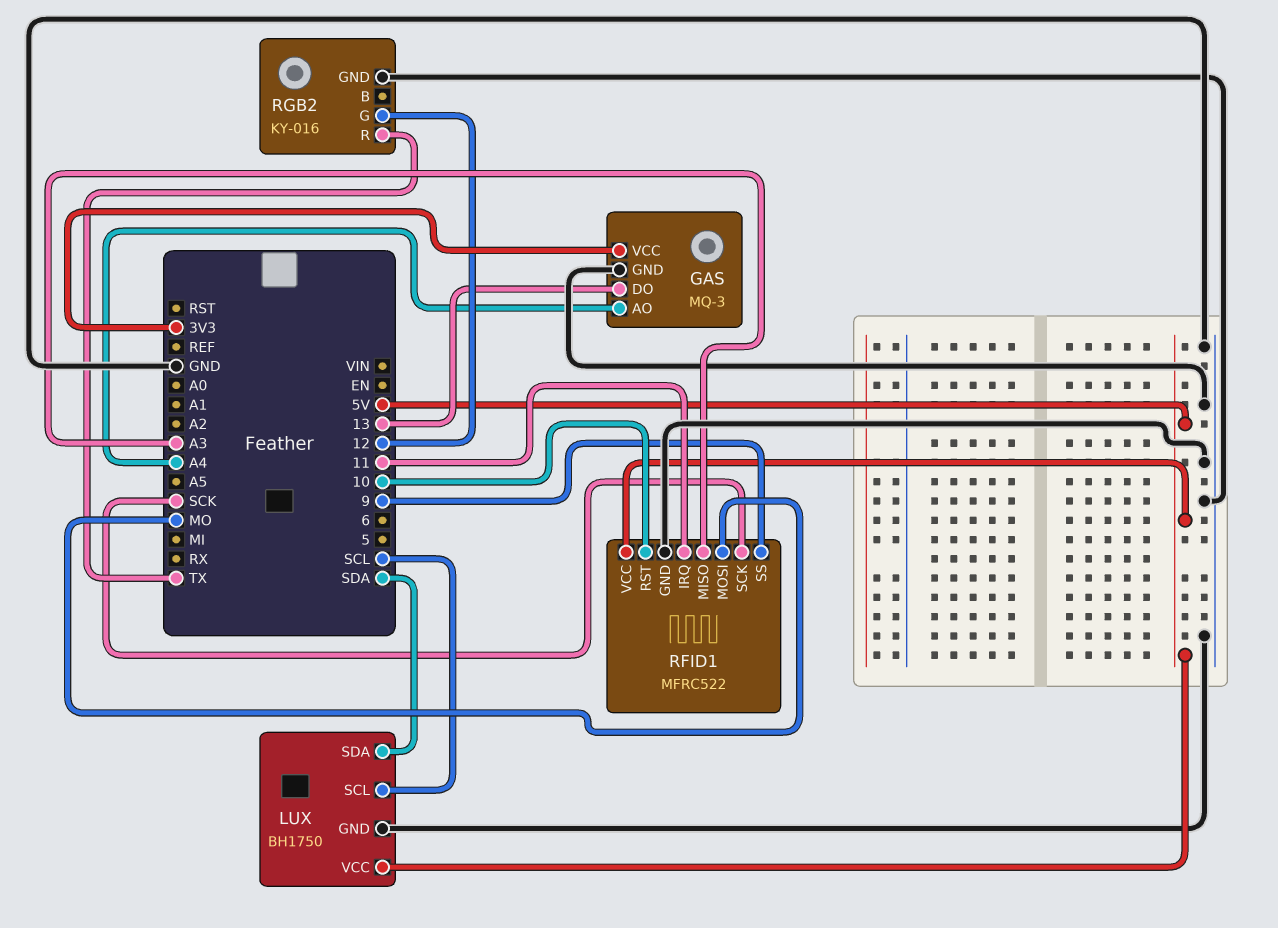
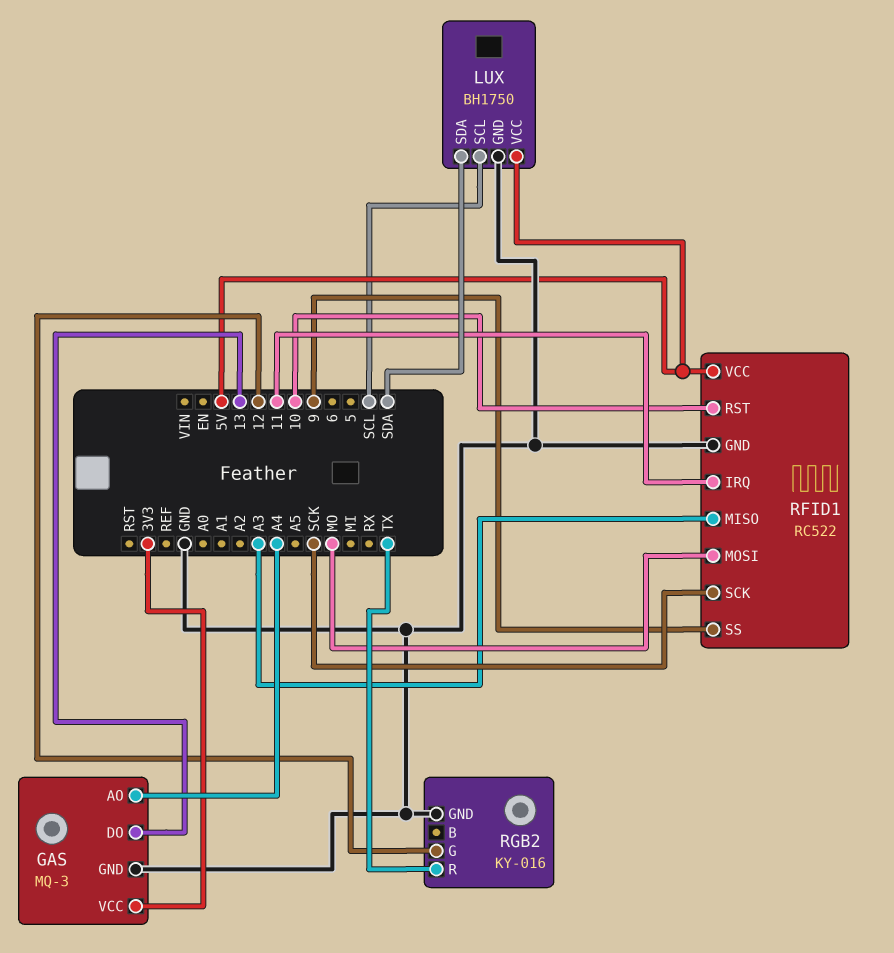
RFID1: MFRC522 -> RC522

